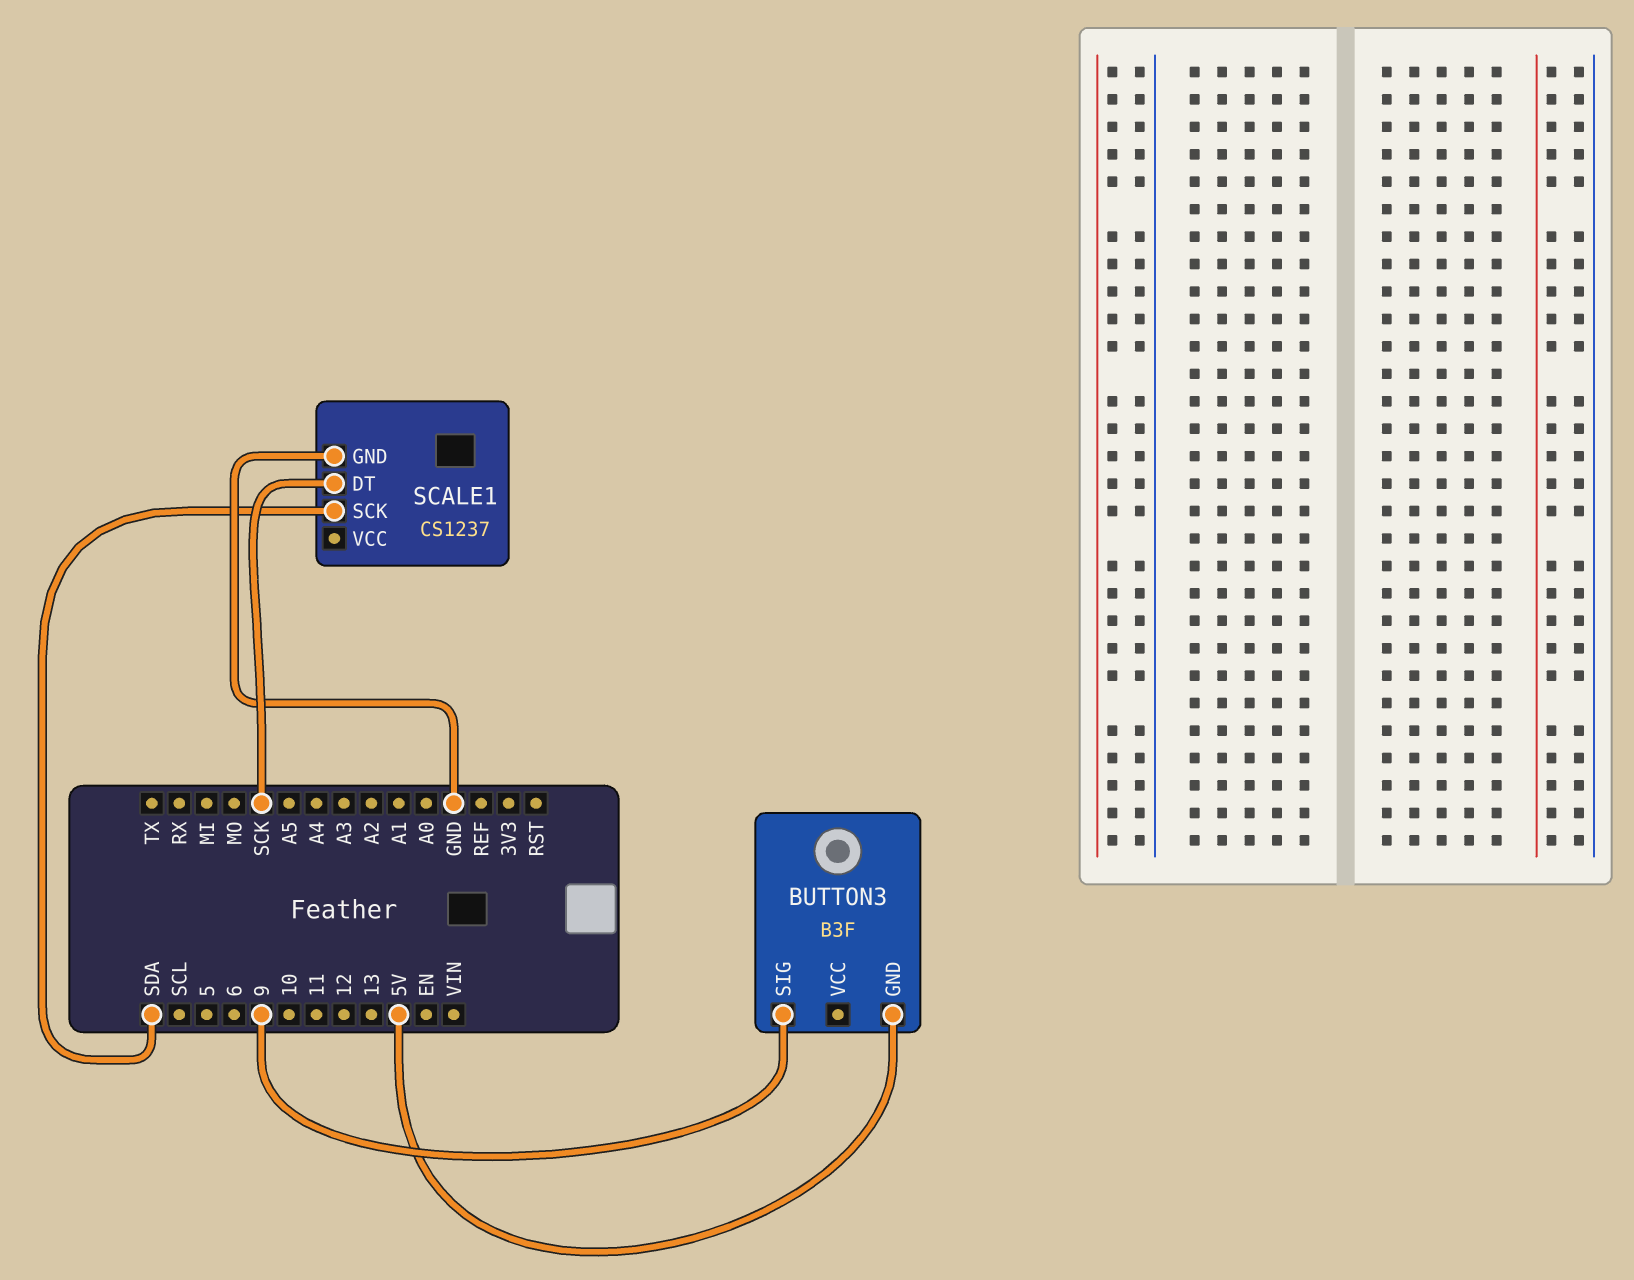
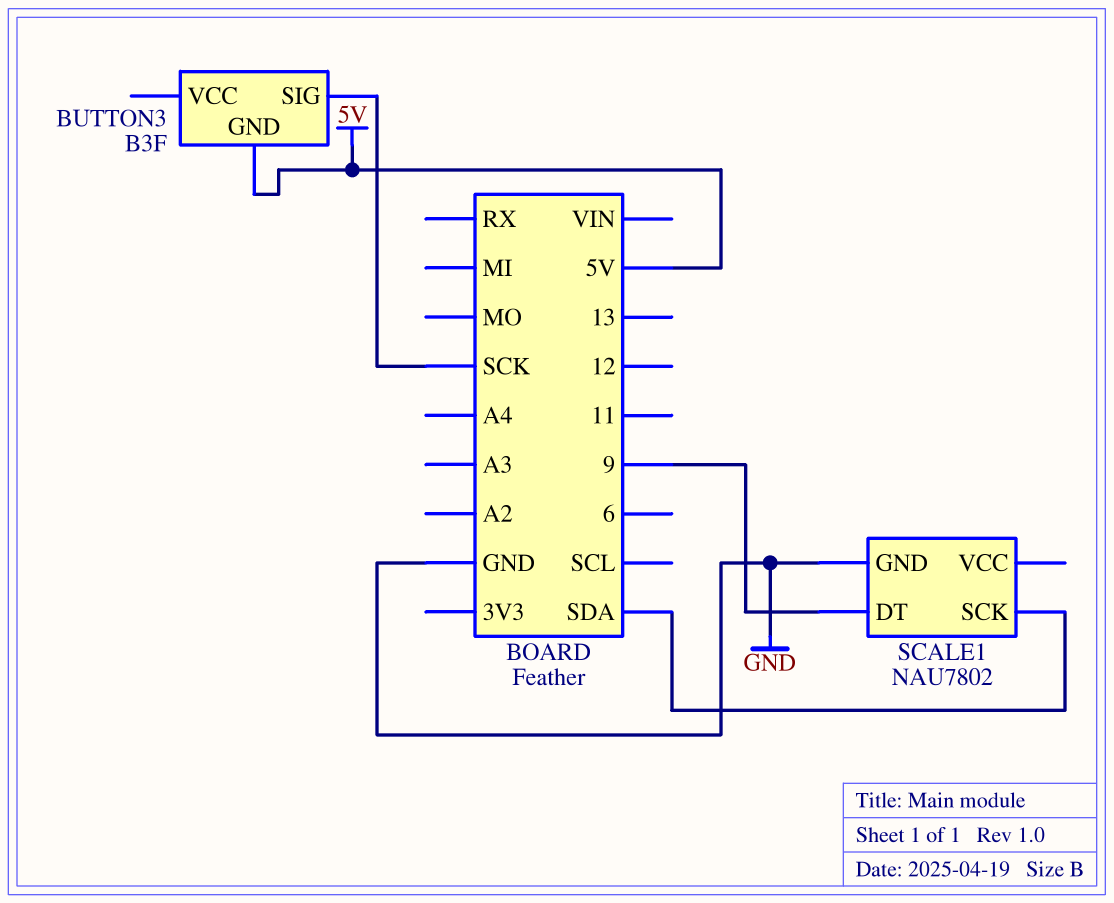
BUTTON3 pin SIG: 9 -> SCK
SCALE1: CS1237 -> NAU7802
SCALE1 pin DT: SCK -> 9

